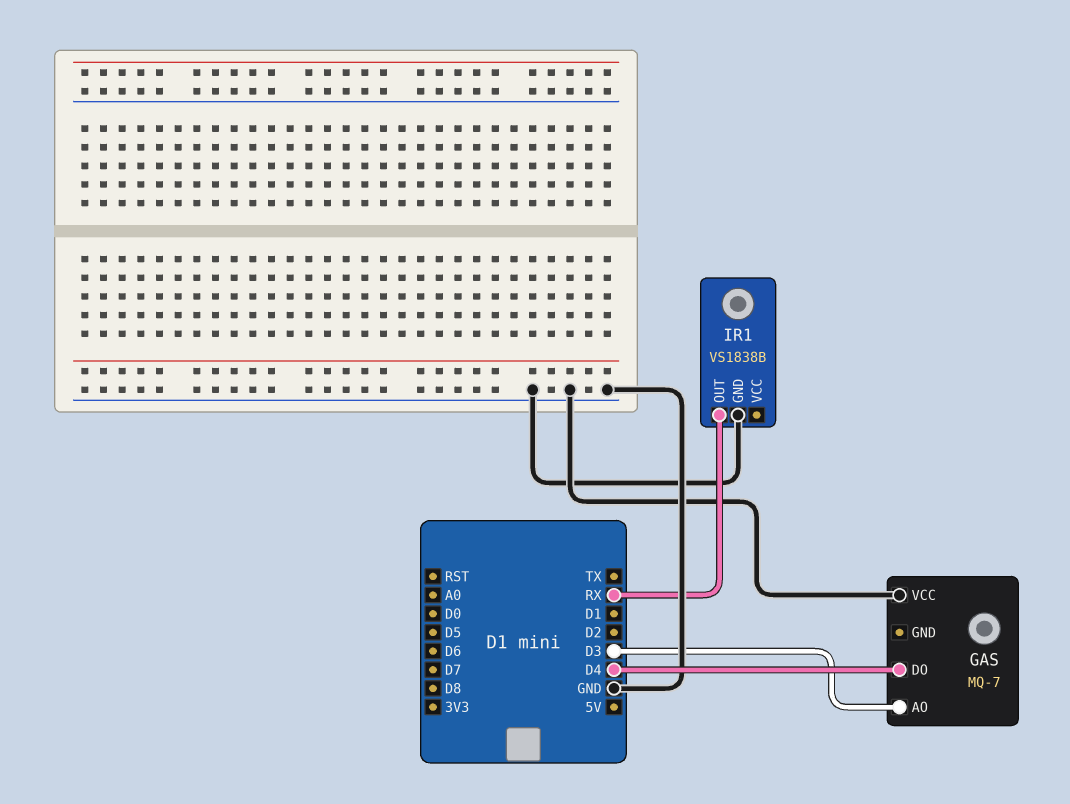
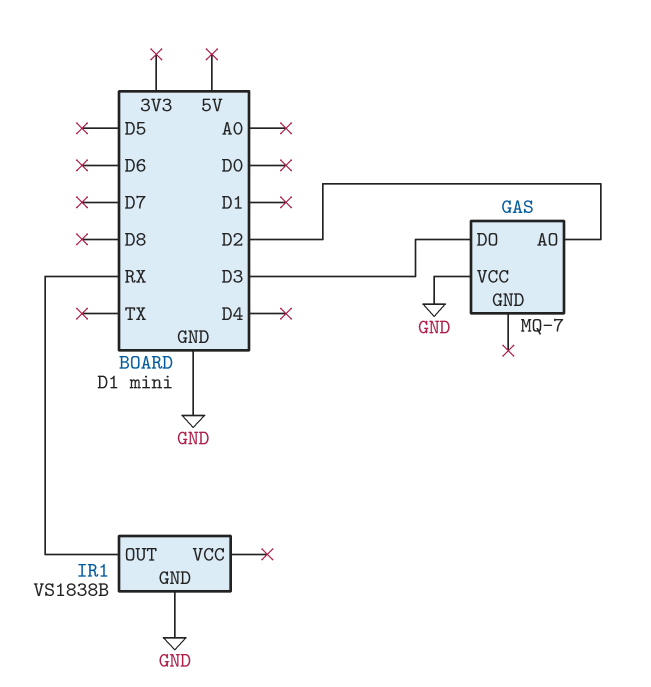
GAS pin AO: D3 -> D2
GAS pin DO: D4 -> D3

